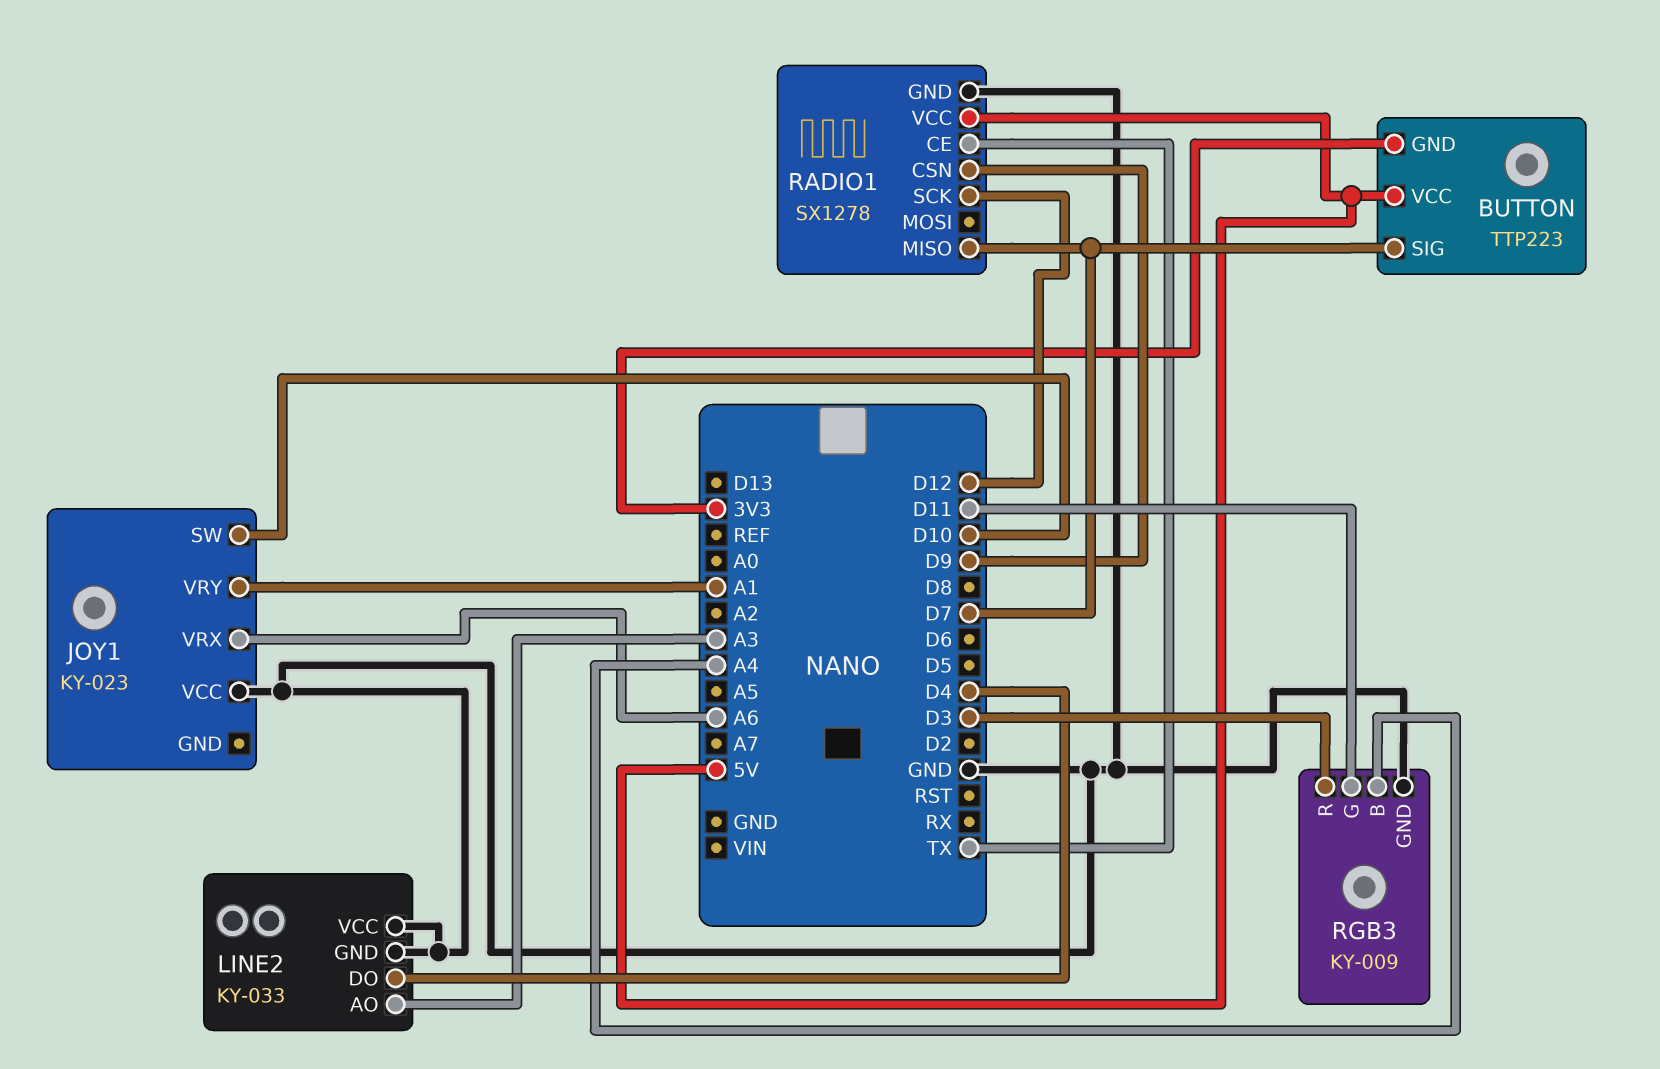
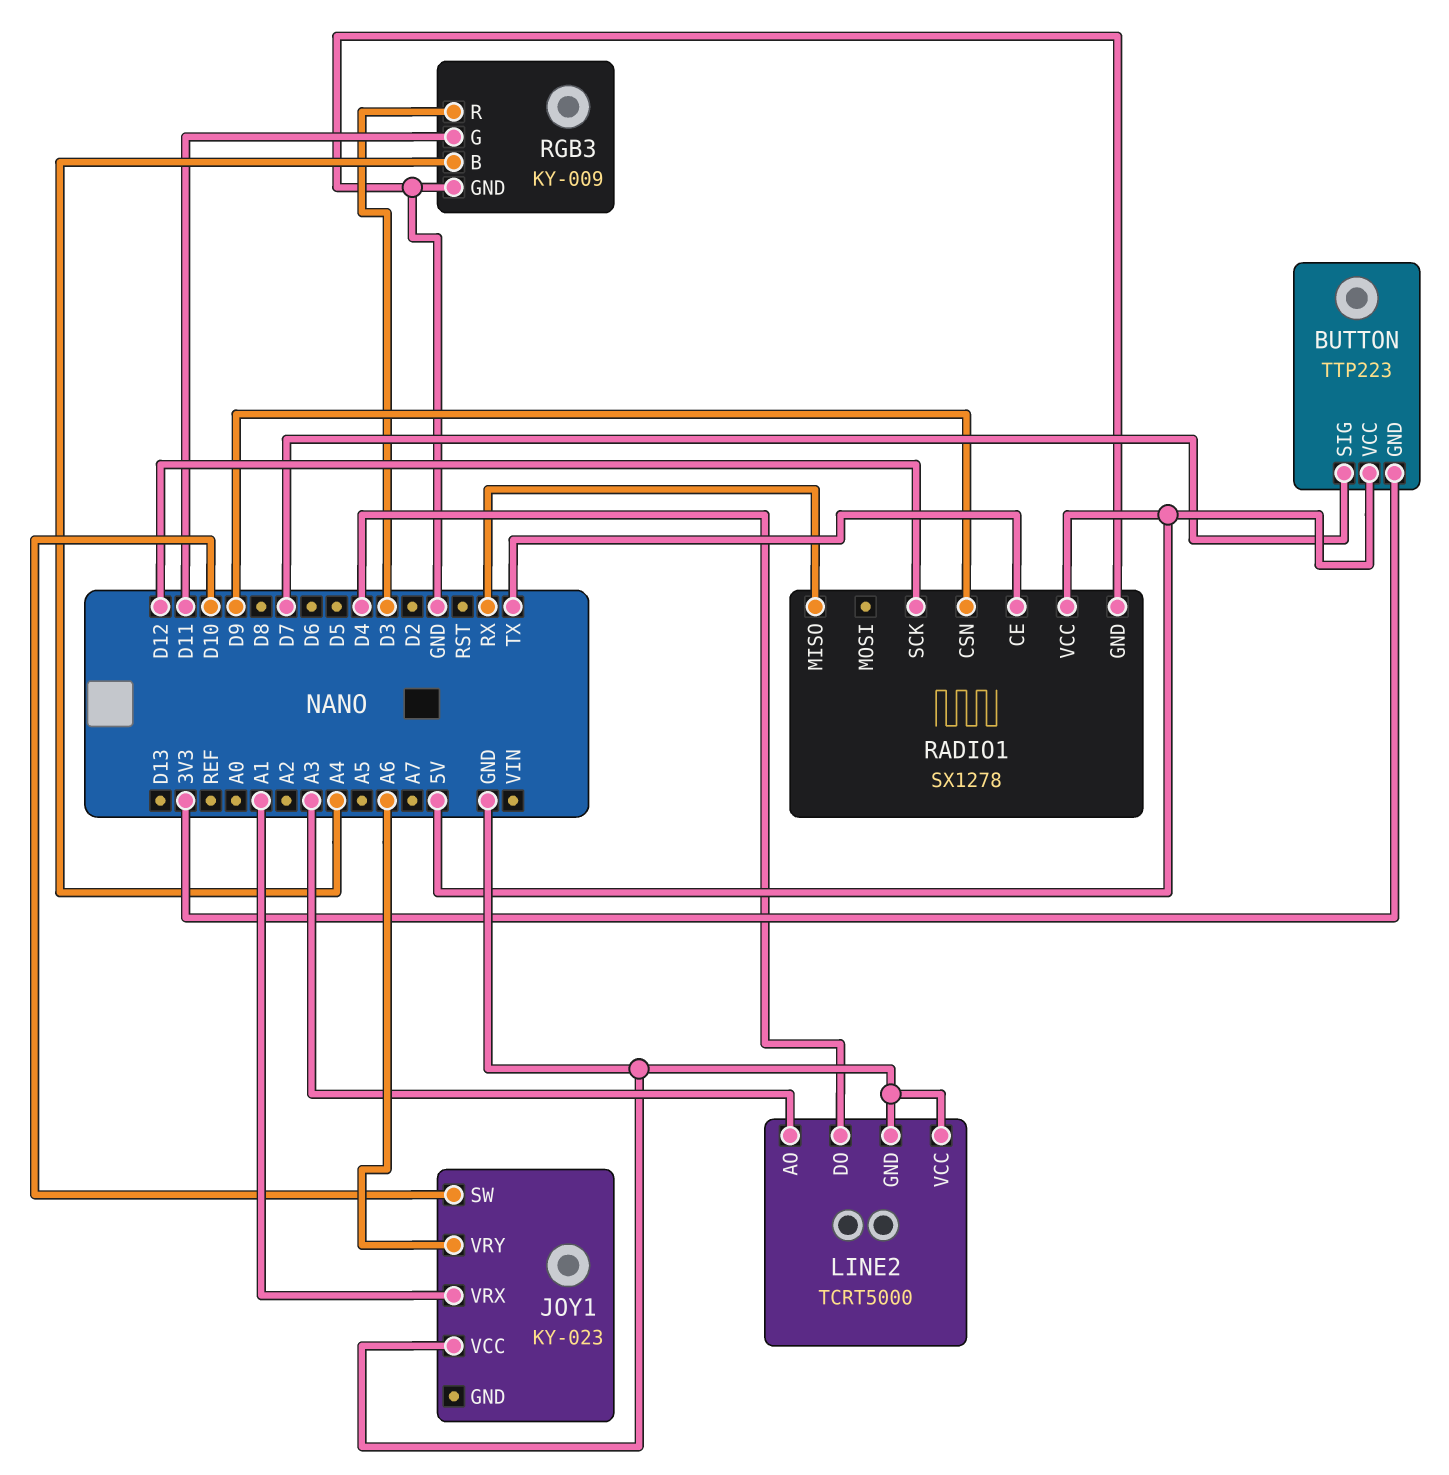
JOY1 pin VRX: A6 -> A1
JOY1 pin VRY: A1 -> A6
LINE2: KY-033 -> TCRT5000
RADIO1 pin MISO: D7 -> RX

